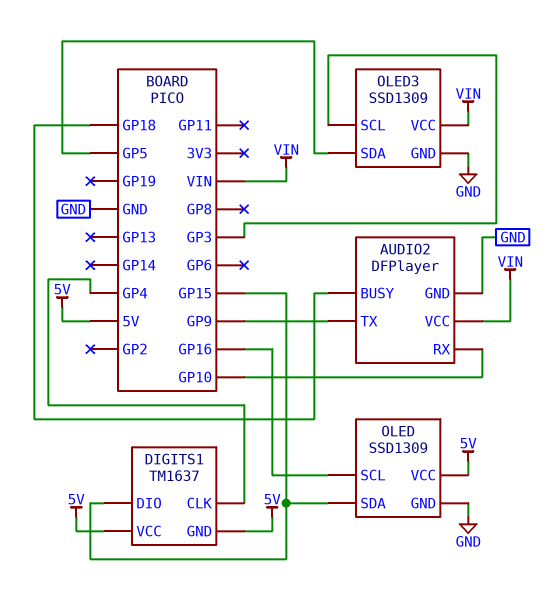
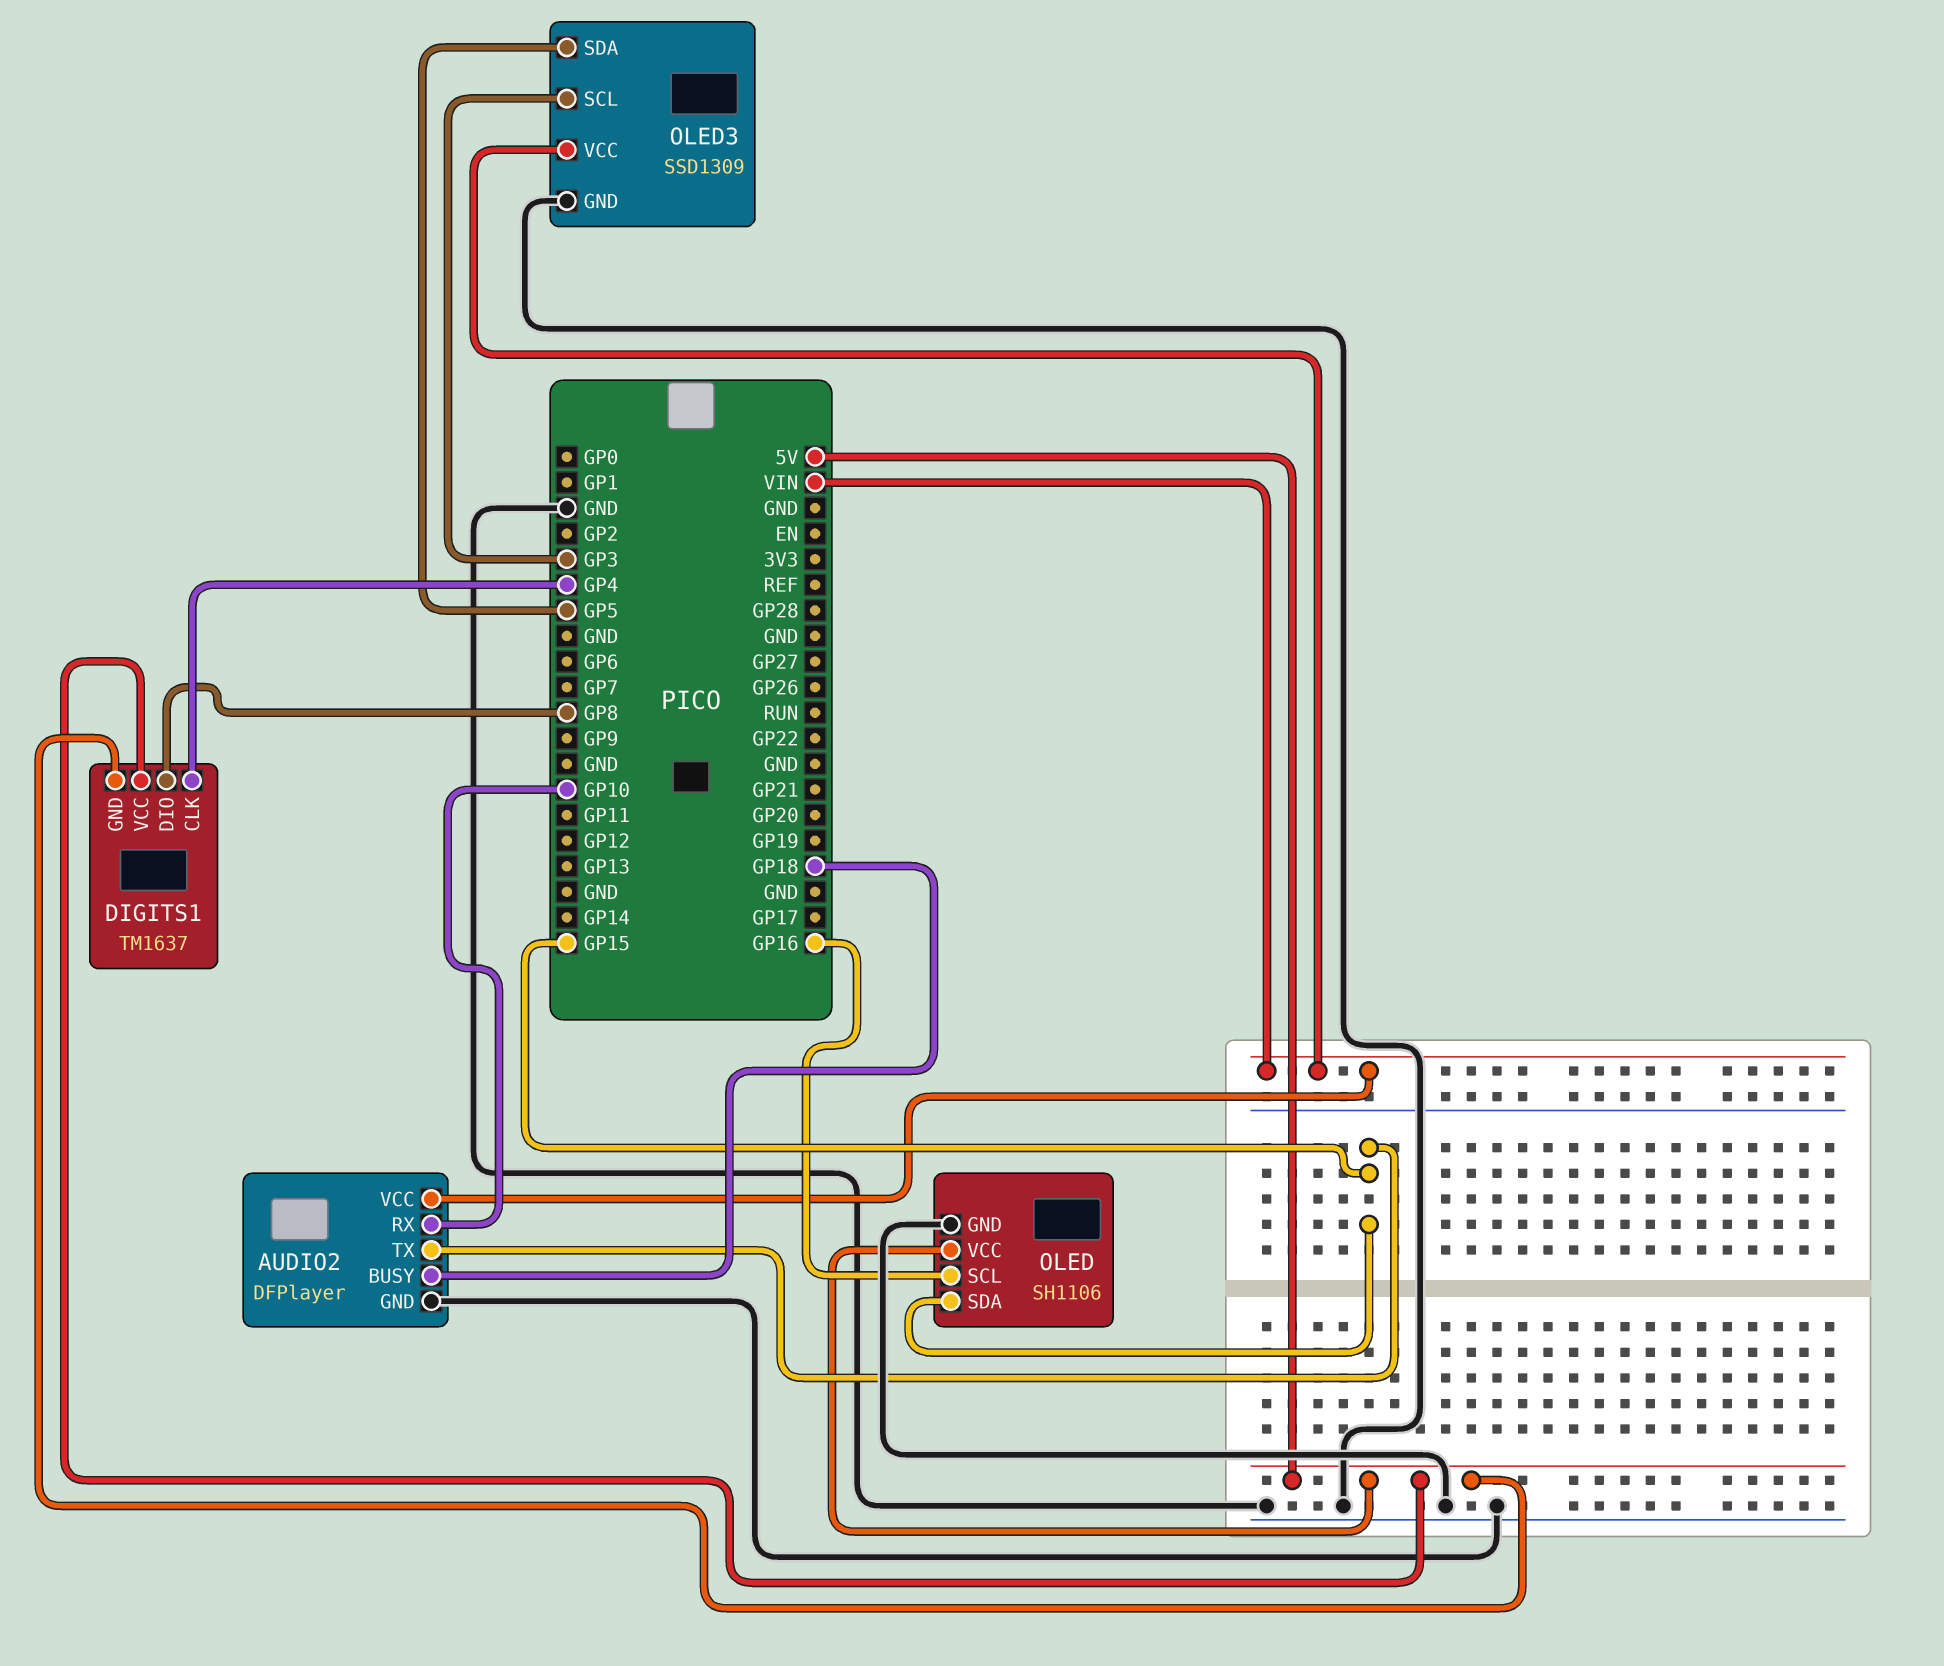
AUDIO2 pin TX: GP9 -> GP15
DIGITS1 pin DIO: GP15 -> GP8
OLED: SSD1309 -> SH1106

